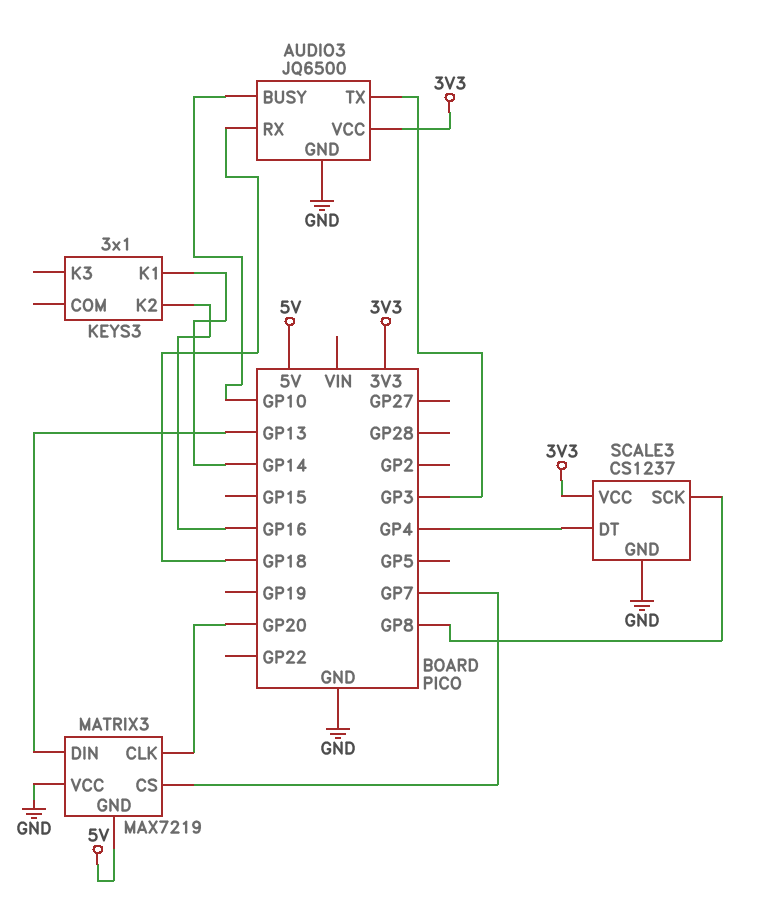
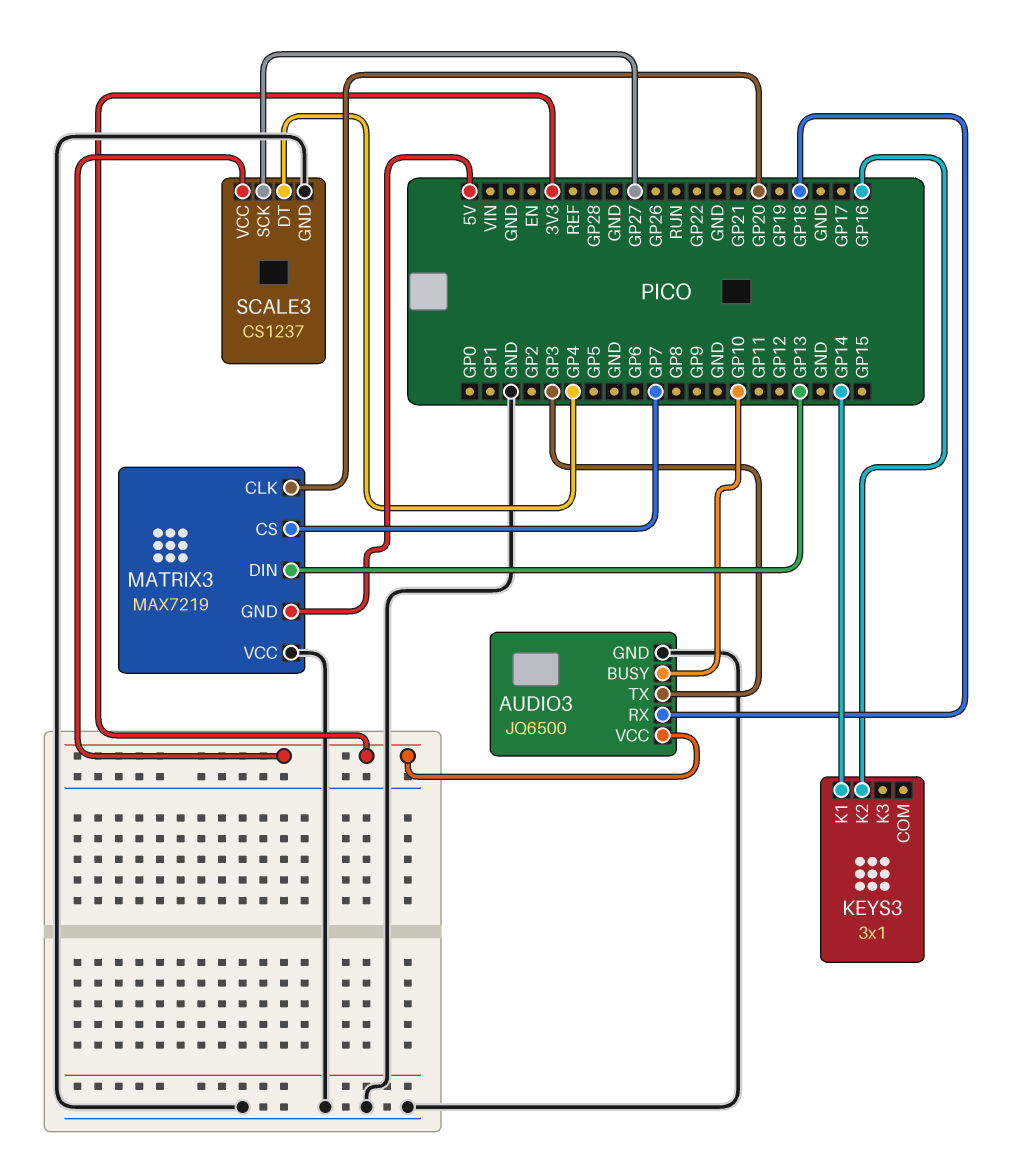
SCALE3 pin SCK: GP8 -> GP27

